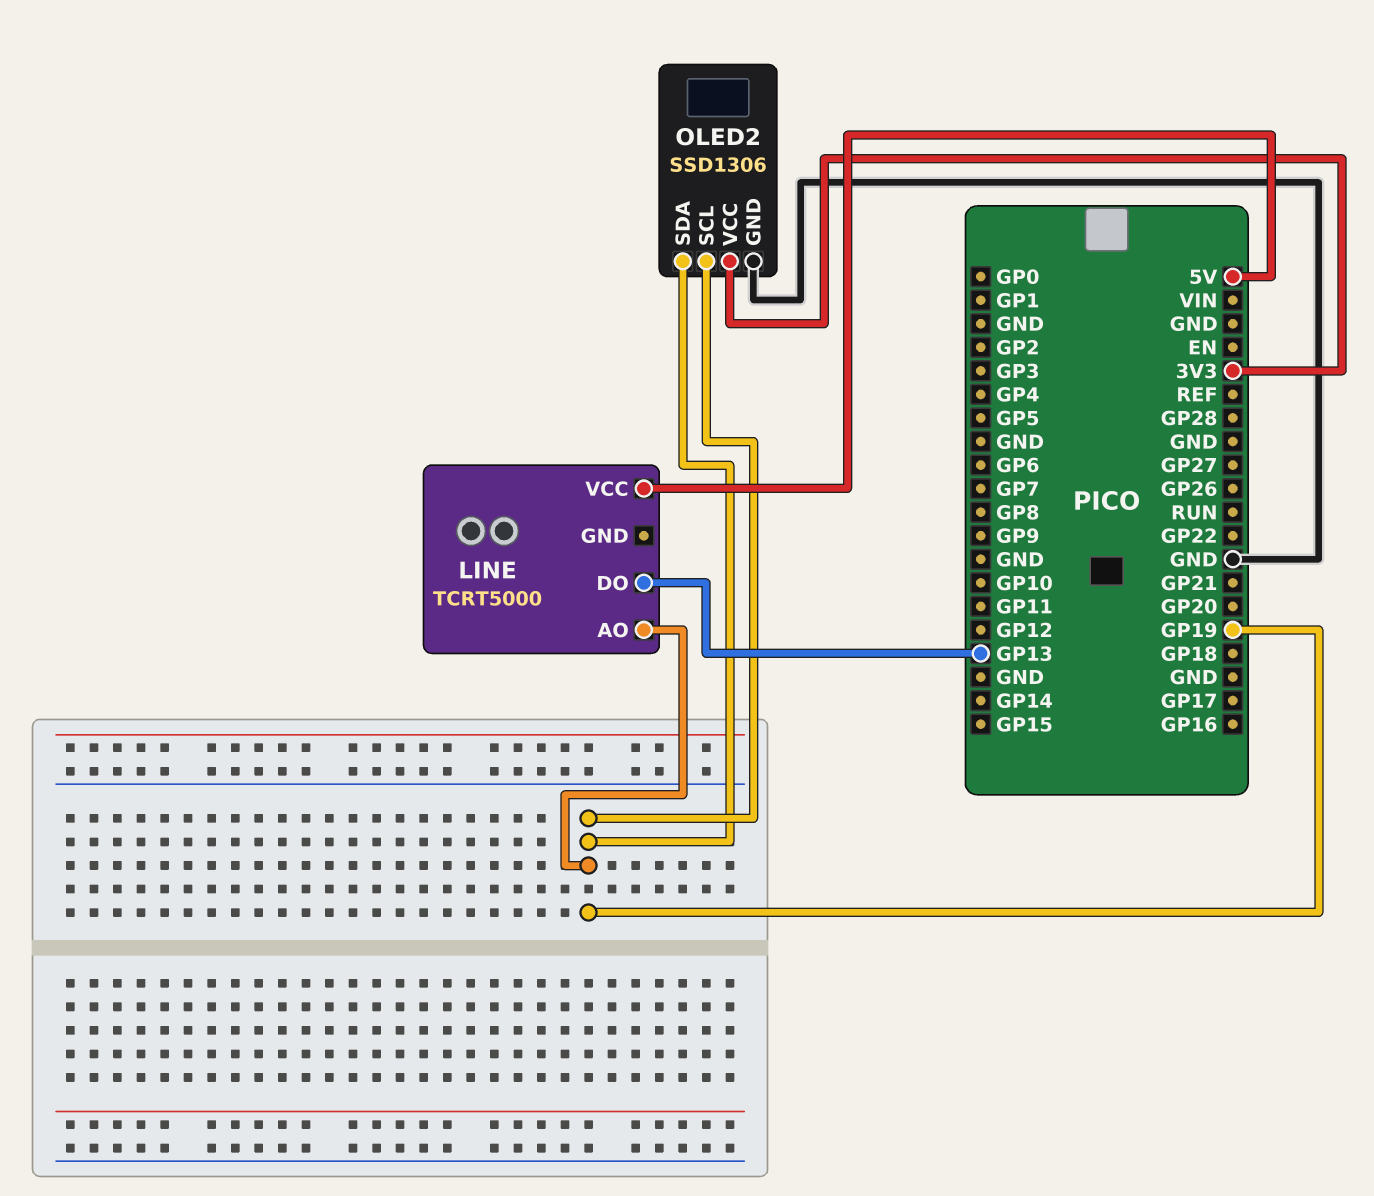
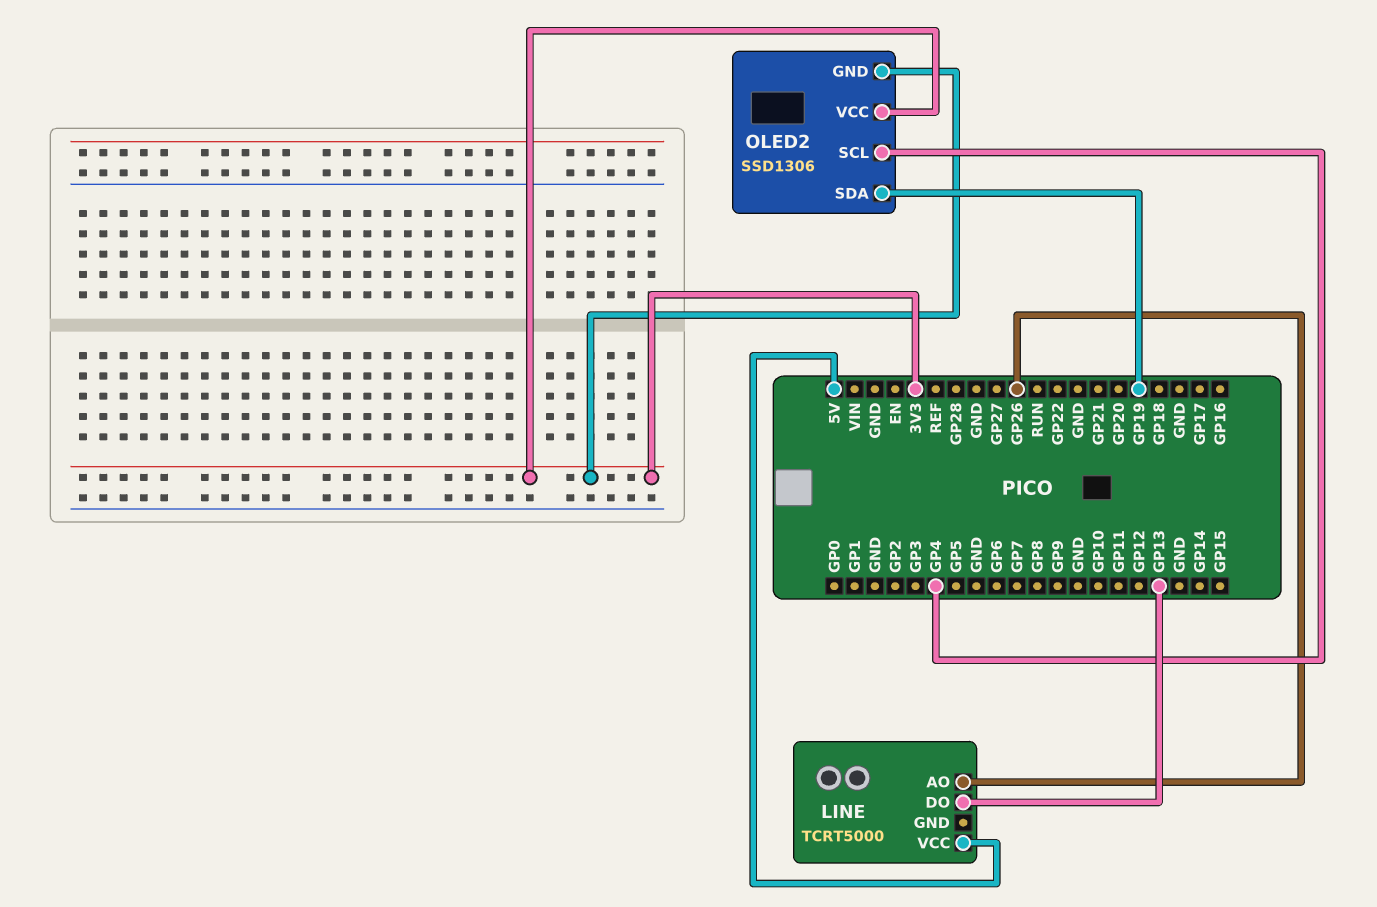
LINE pin AO: GP19 -> GP26
OLED2 pin GND: GND -> 3V3
OLED2 pin SCL: GP19 -> GP4

